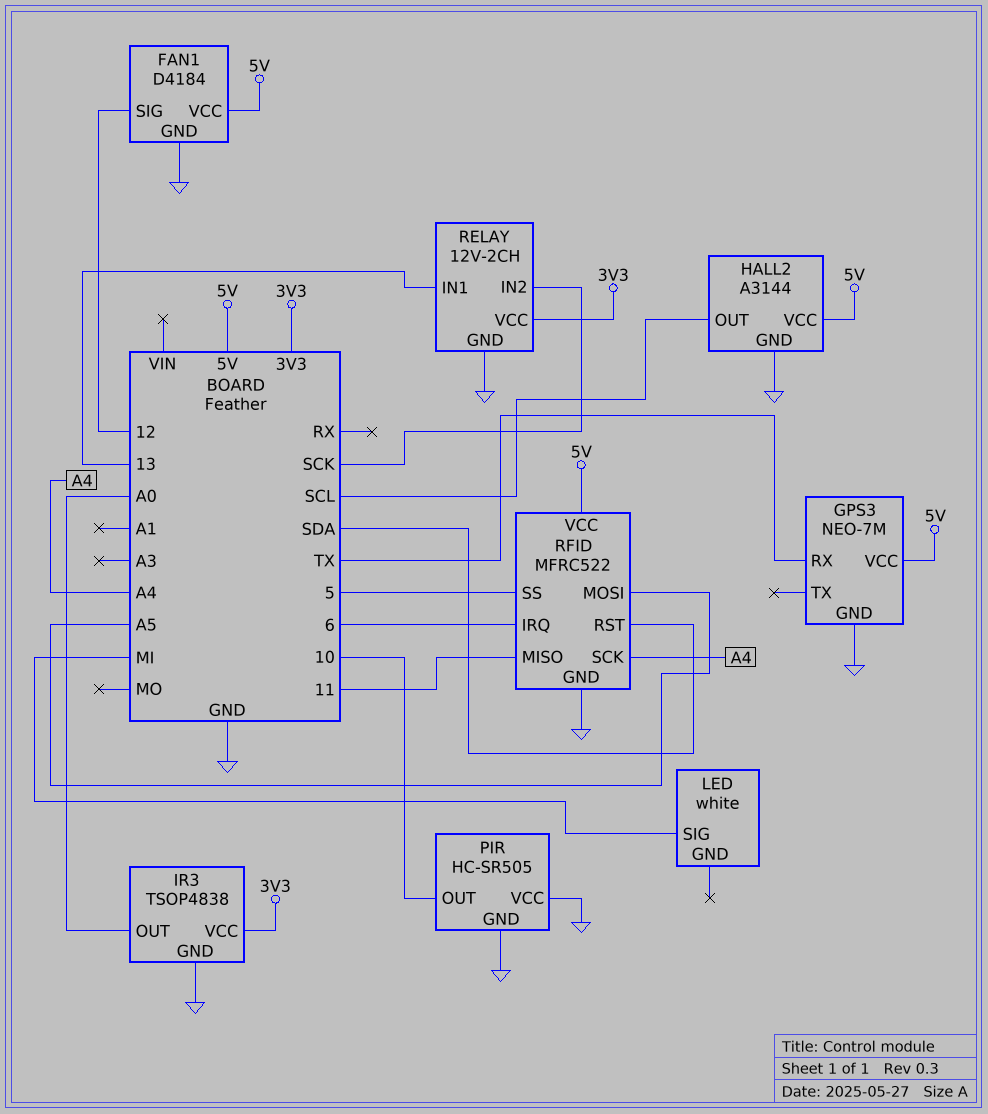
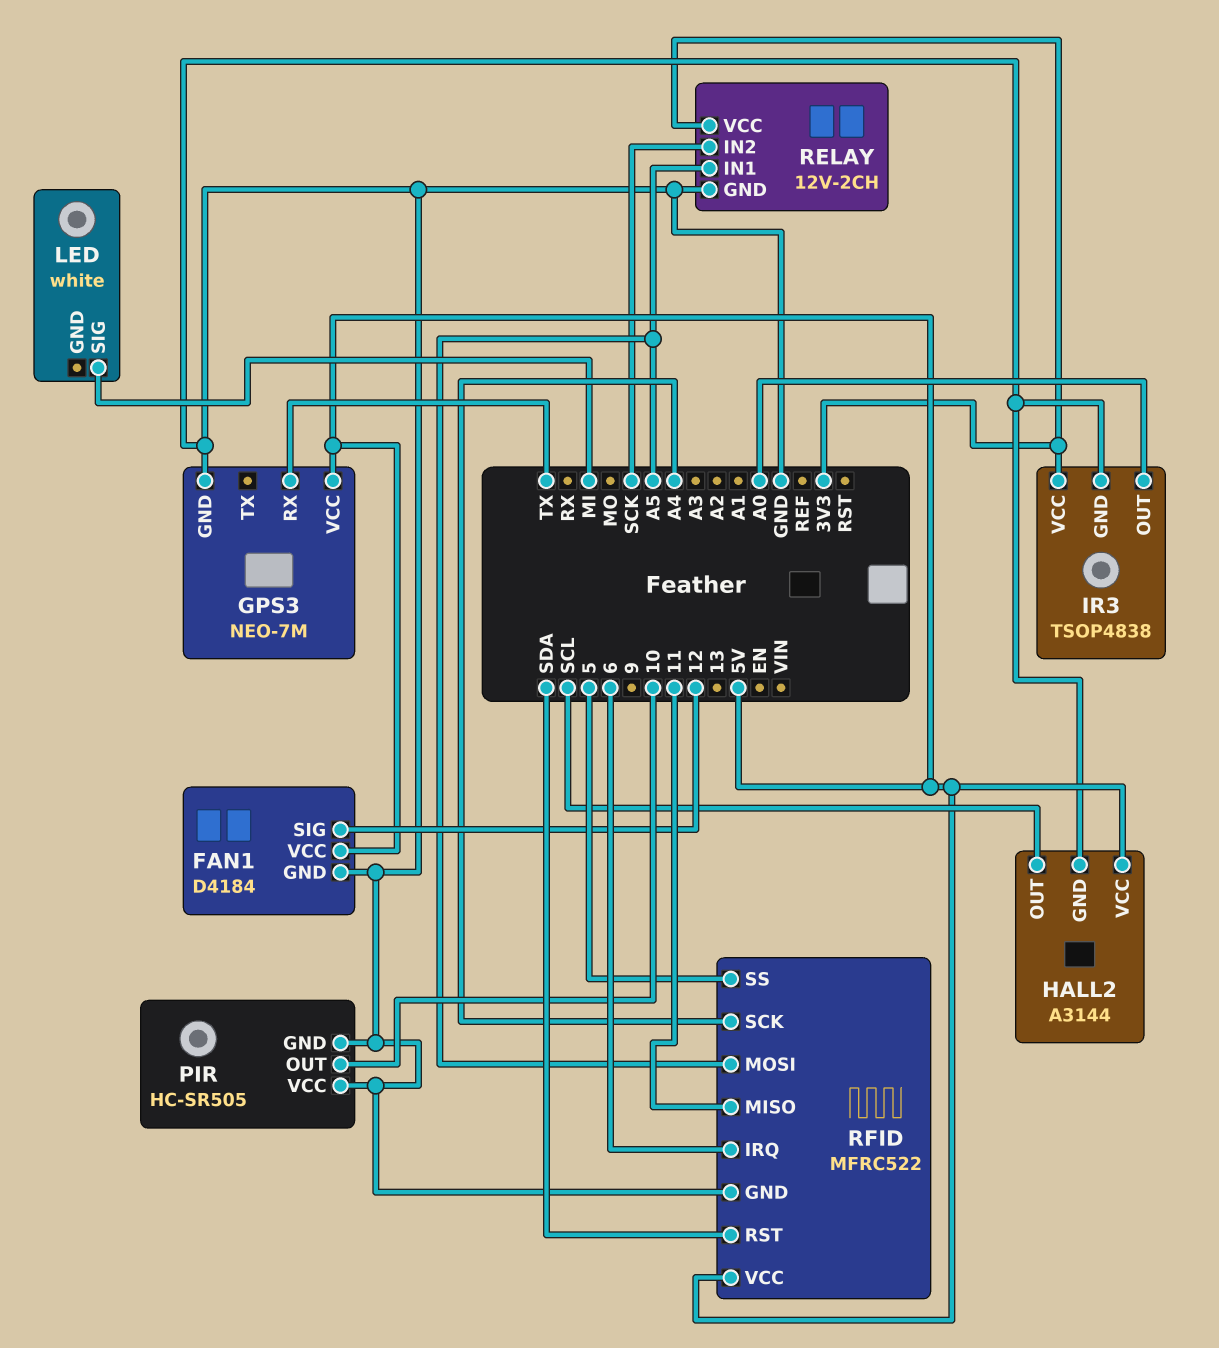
RELAY pin IN1: 13 -> A5

